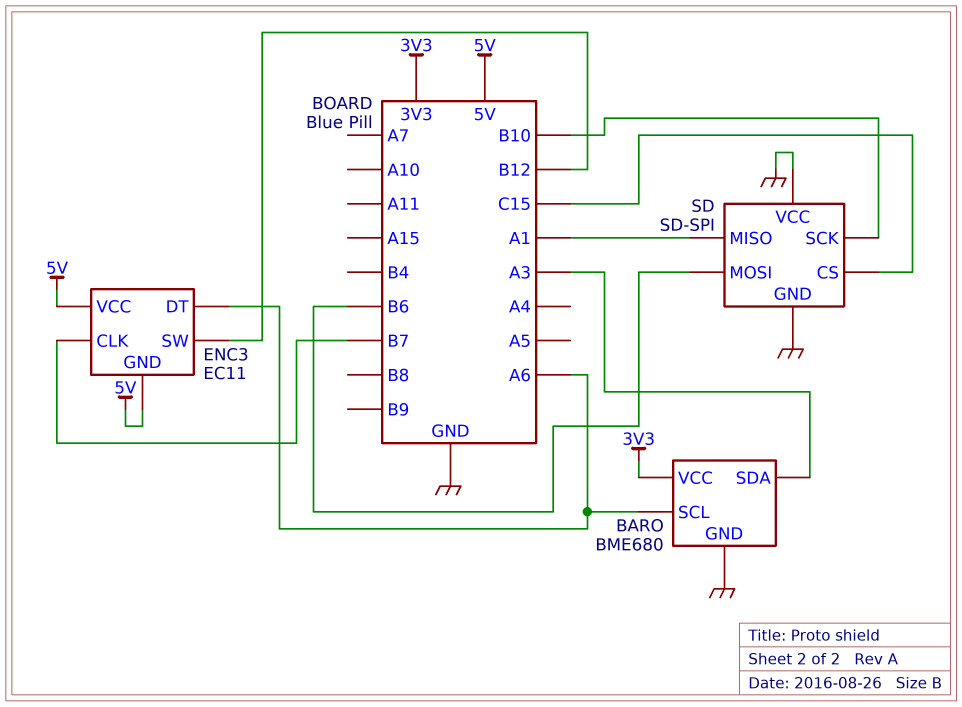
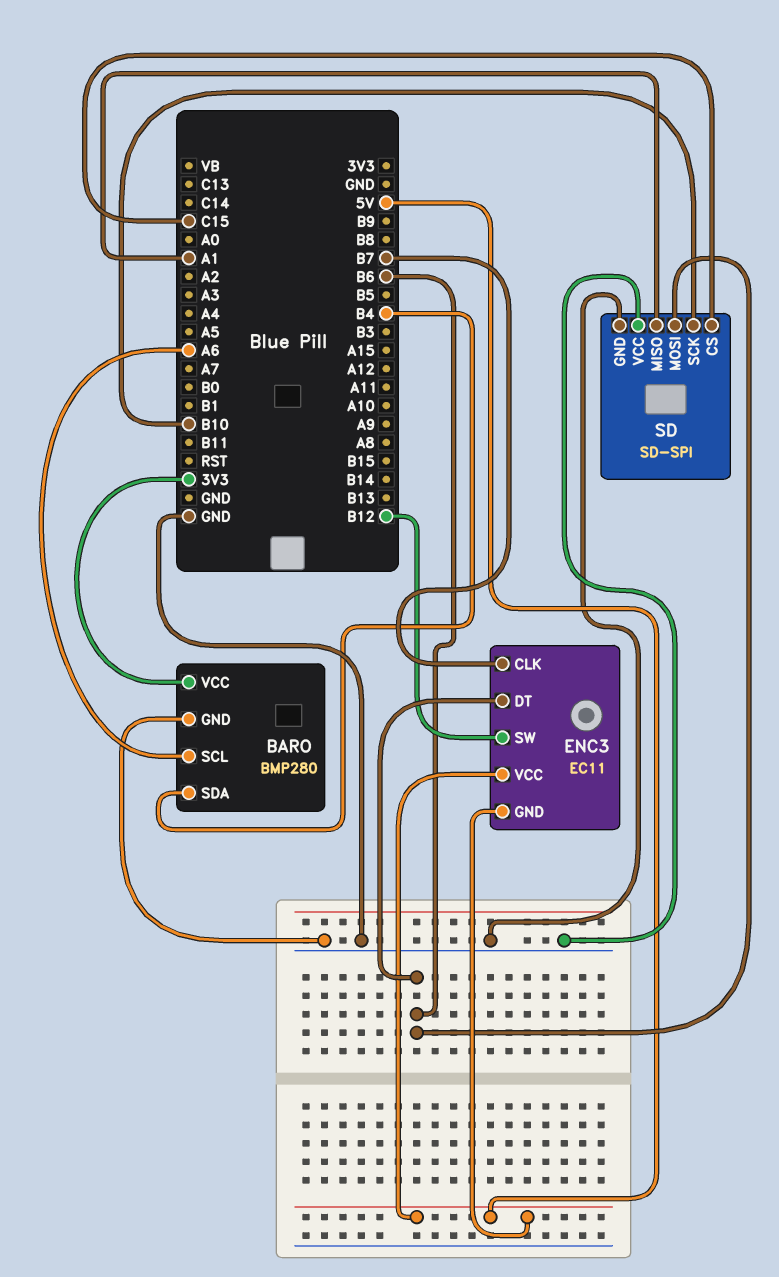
BARO: BME680 -> BMP280
BARO pin SDA: A3 -> B4
ENC3 pin DT: A6 -> B6

